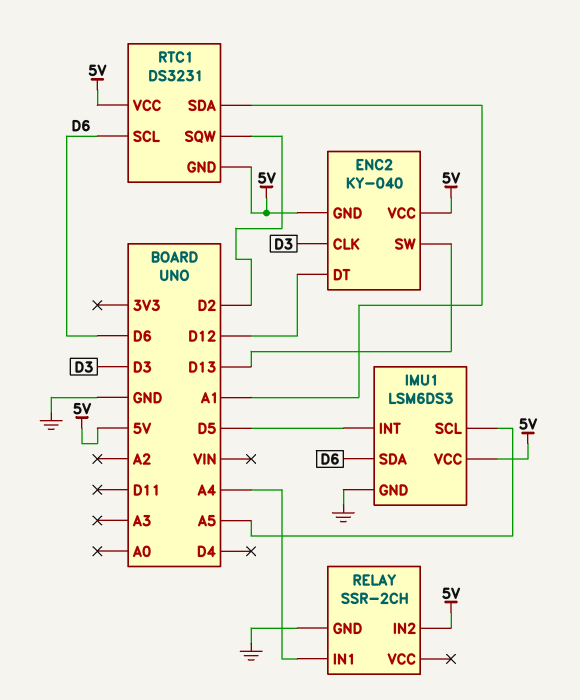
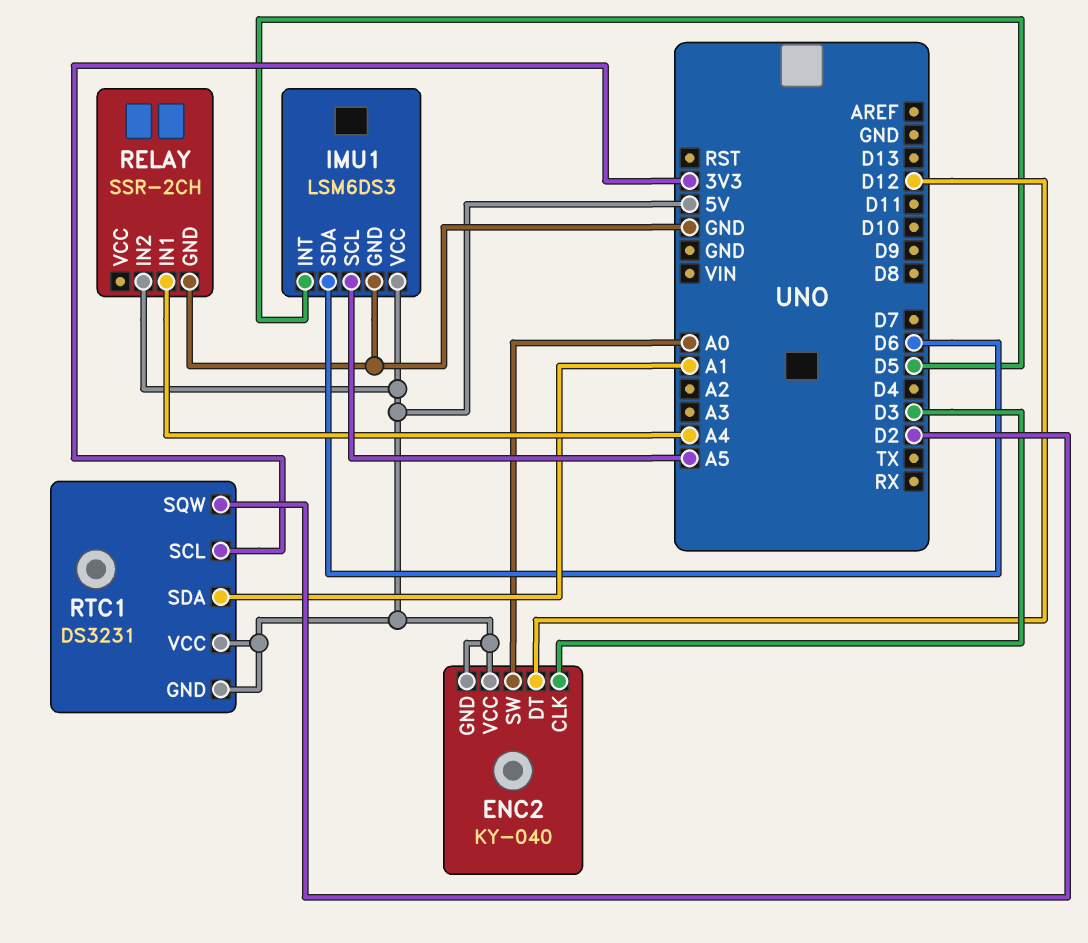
ENC2 pin SW: D13 -> A0
RTC1 pin SCL: D6 -> 3V3

